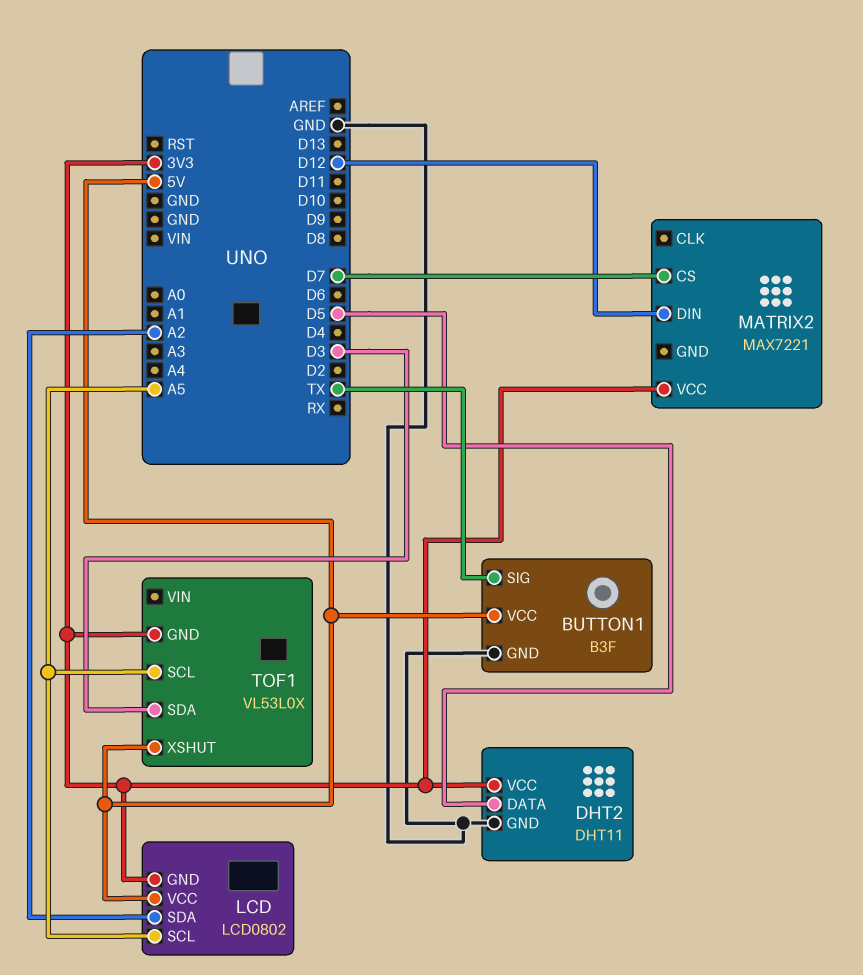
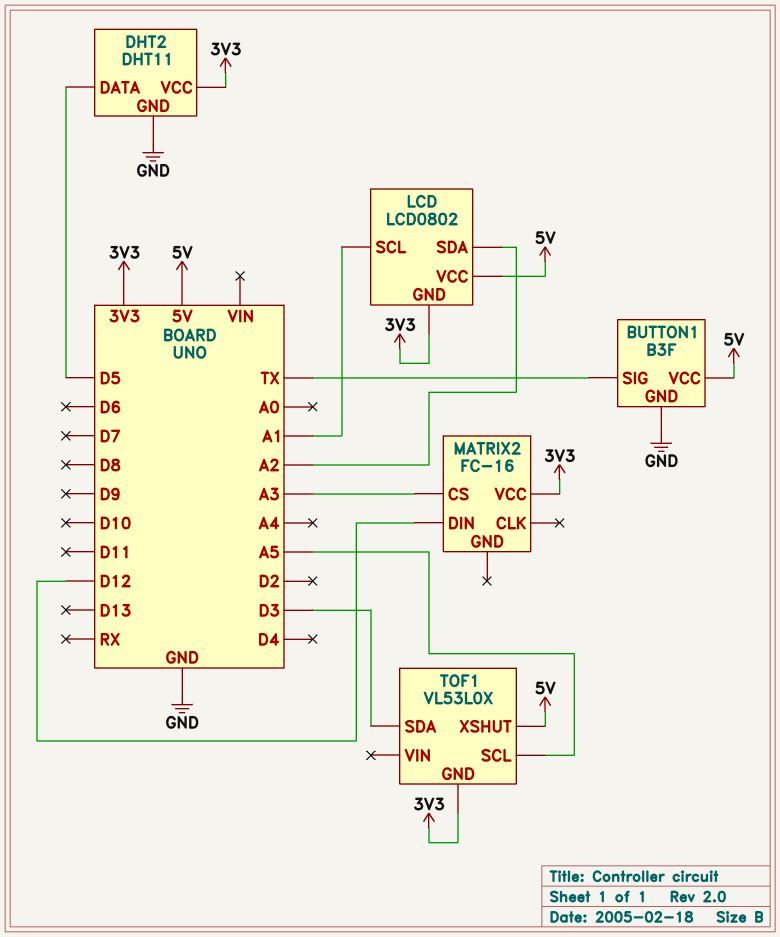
LCD pin SCL: A5 -> A1
MATRIX2: MAX7221 -> FC-16
MATRIX2 pin CS: D7 -> A3

